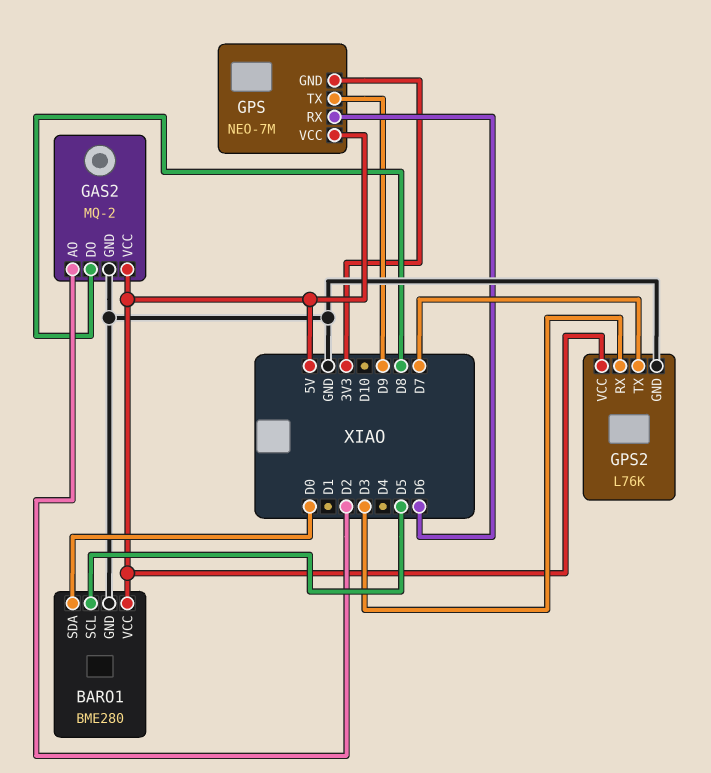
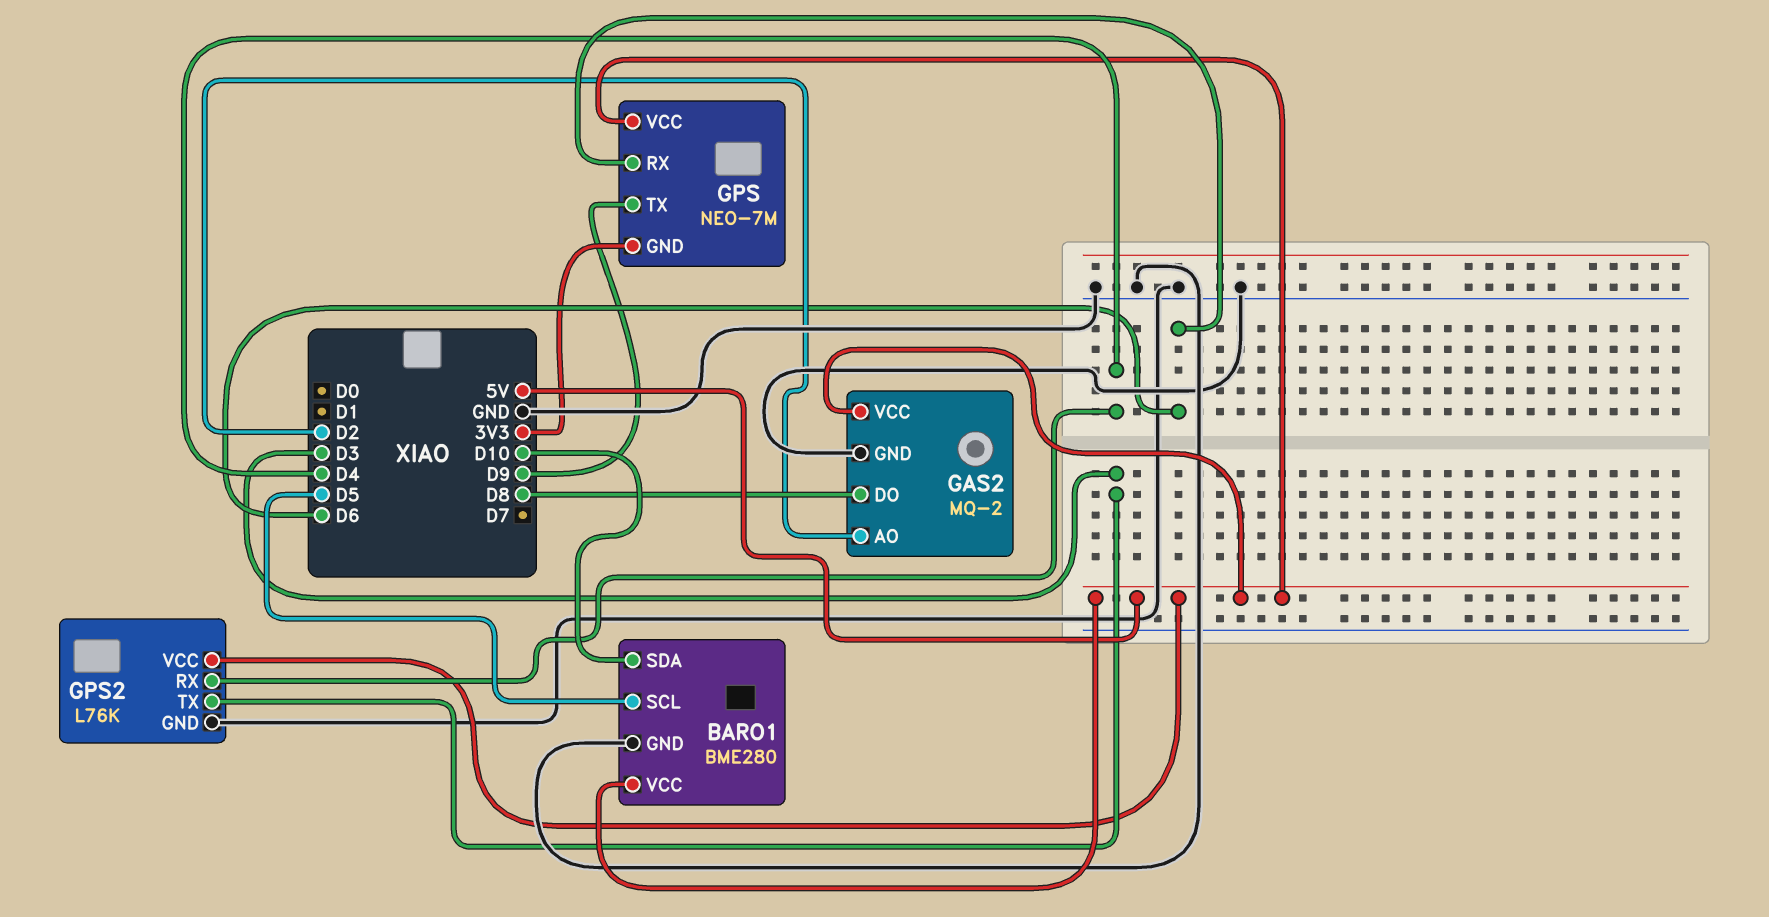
BARO1 pin SDA: D0 -> D10
GPS2 pin RX: D3 -> D4
GPS2 pin TX: D7 -> D3

